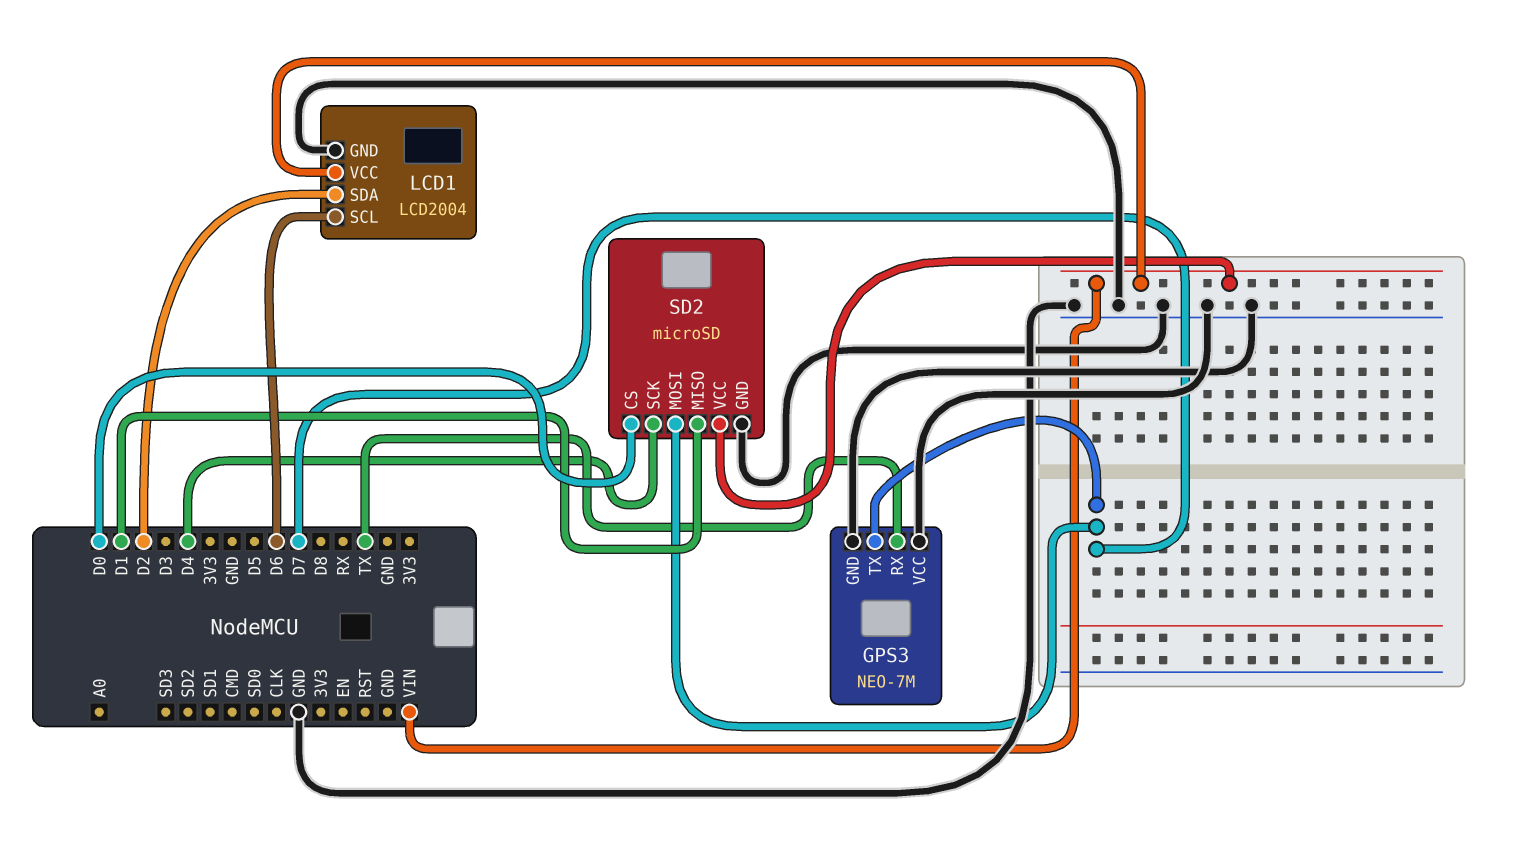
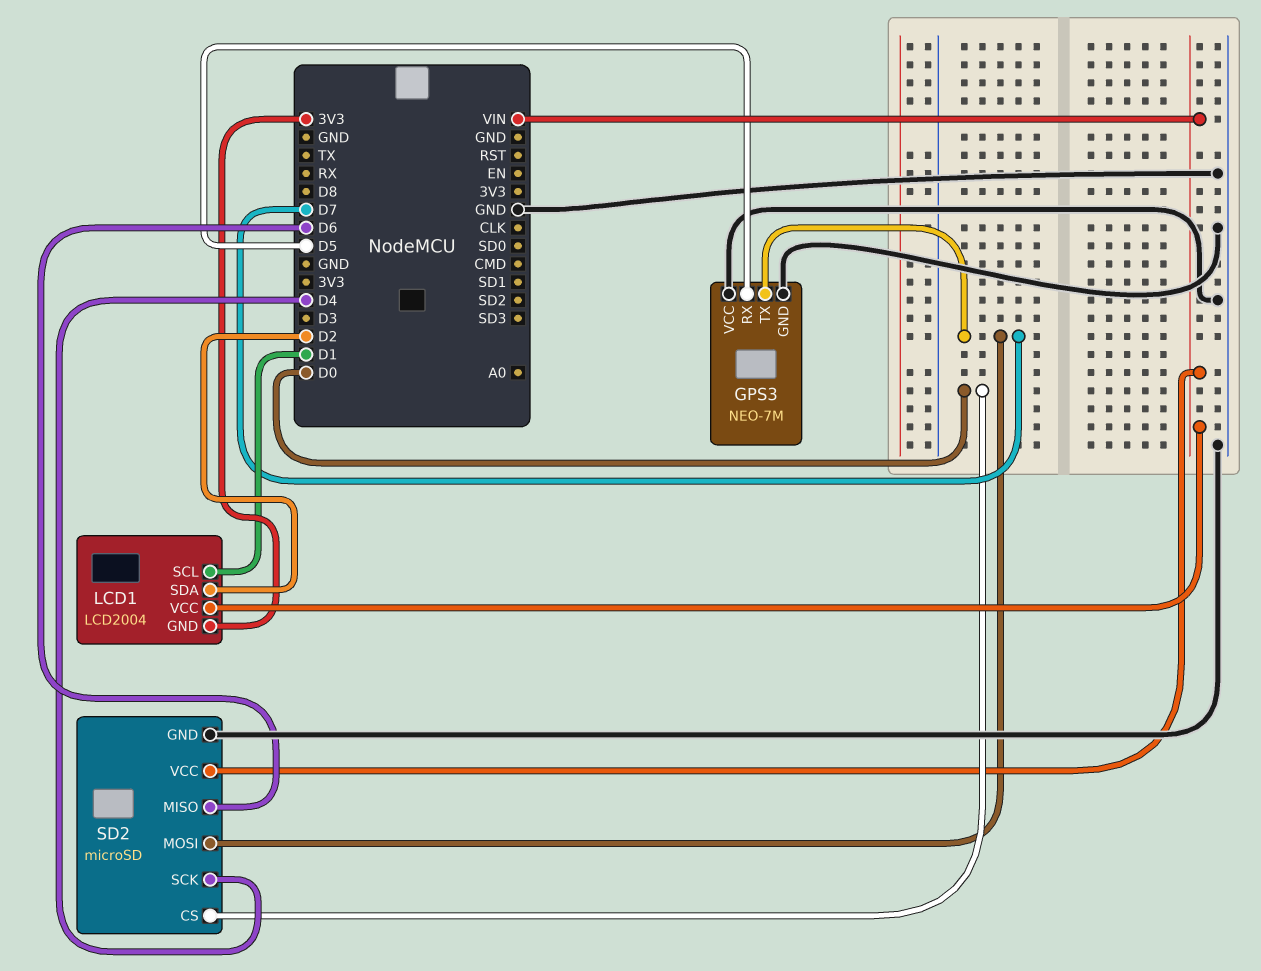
GPS3 pin RX: TX -> D5
LCD1 pin GND: GND -> 3V3
LCD1 pin SCL: D6 -> D1
SD2 pin MISO: D1 -> D6

